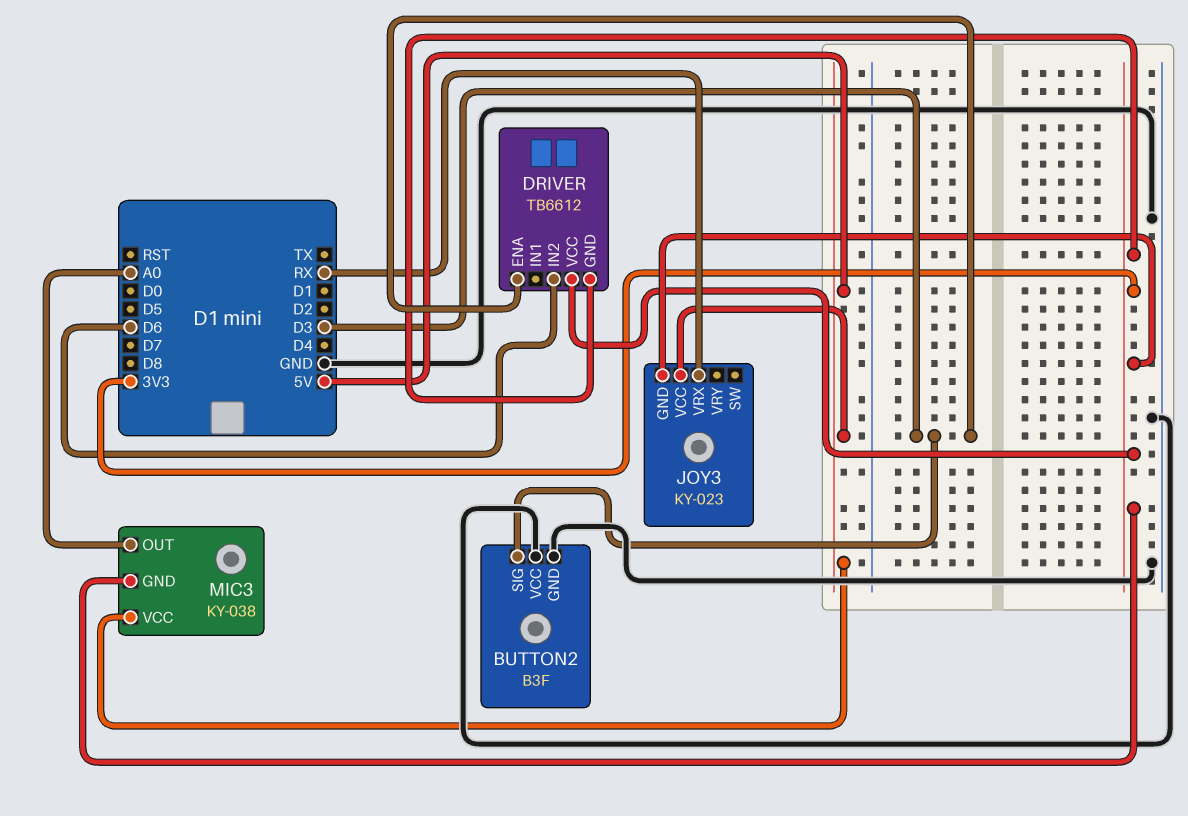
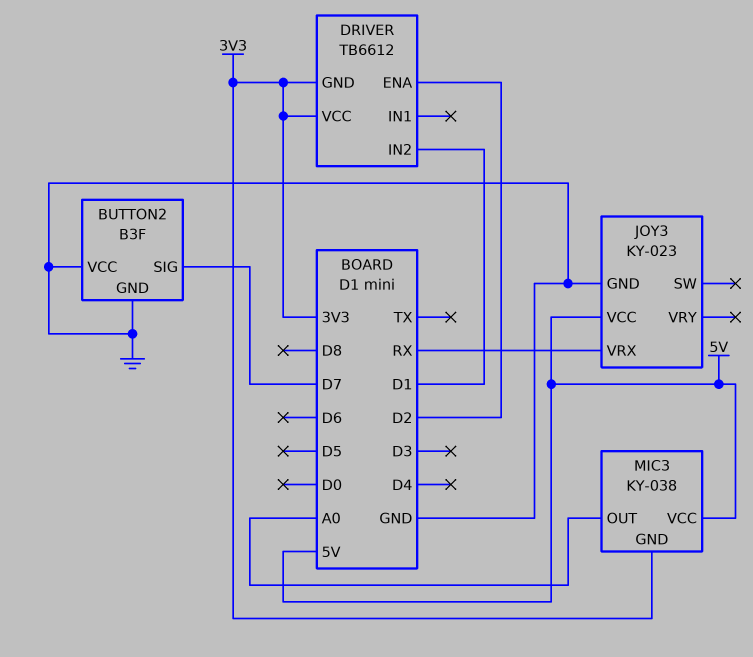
BUTTON2 pin SIG: D3 -> D7
DRIVER pin ENA: D3 -> D2
DRIVER pin IN2: D6 -> D1
JOY3 pin GND: 3V3 -> GND

